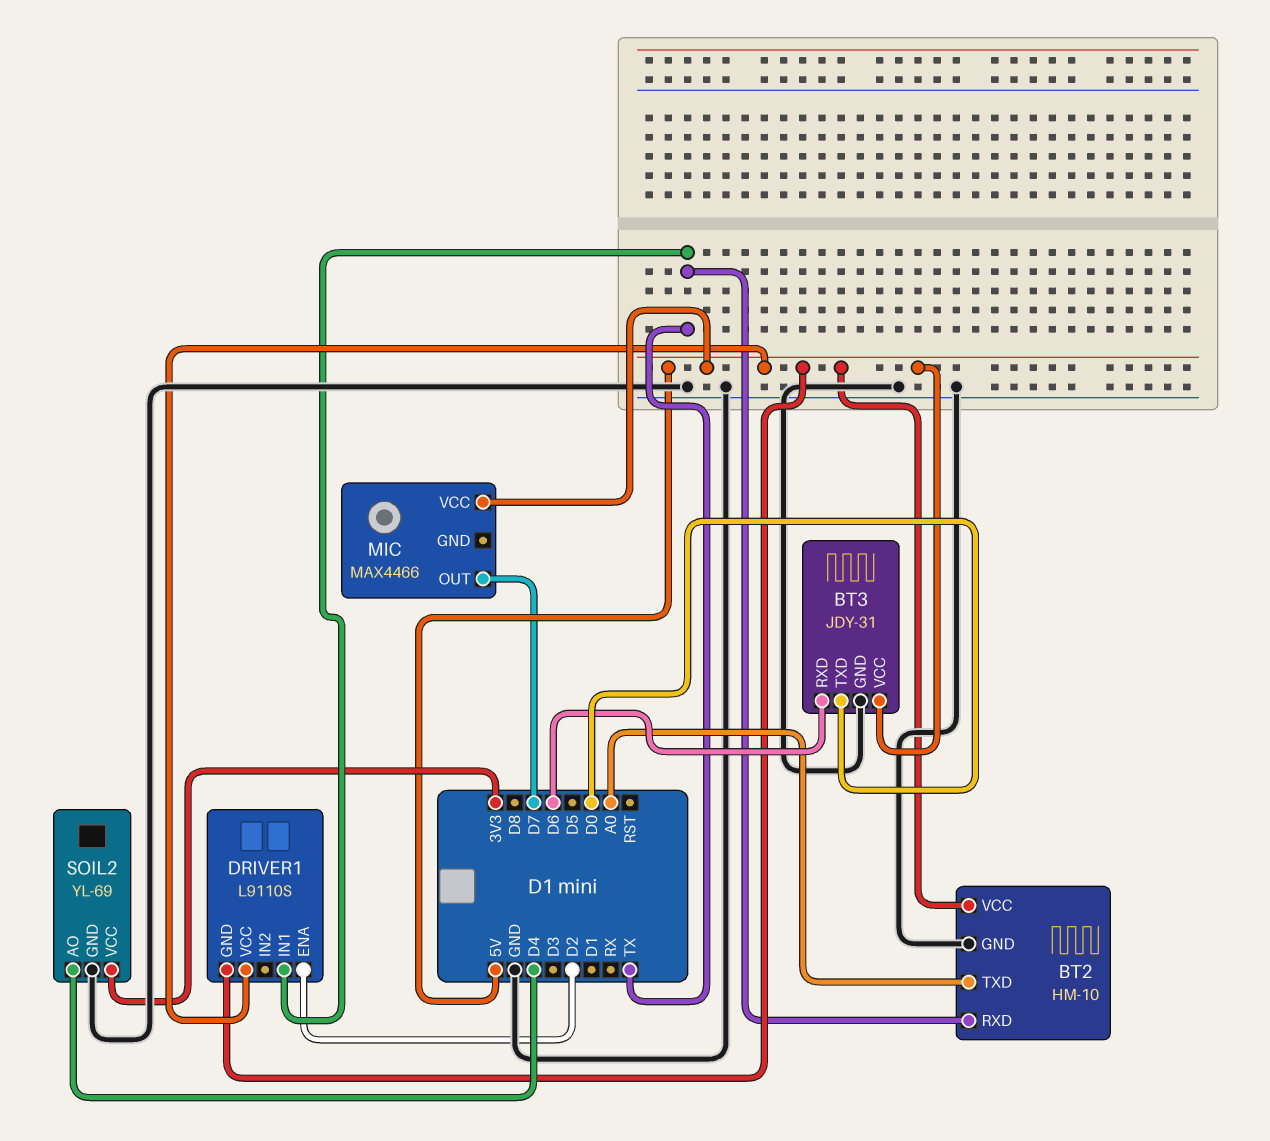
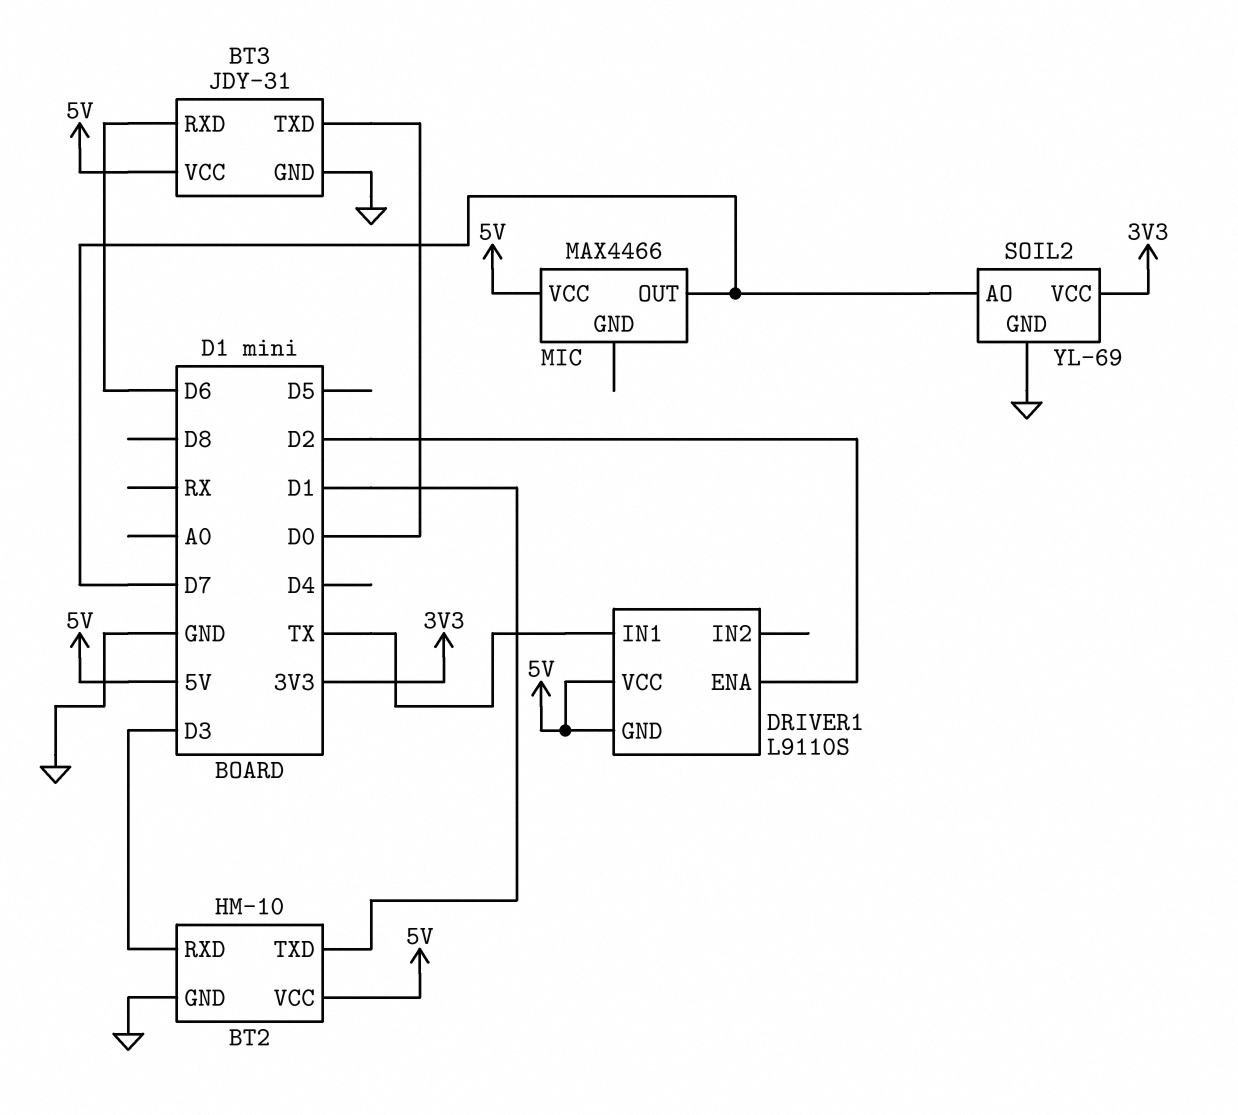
BT2 pin RXD: TX -> D3
BT2 pin TXD: A0 -> D1
SOIL2 pin AO: D4 -> D7

